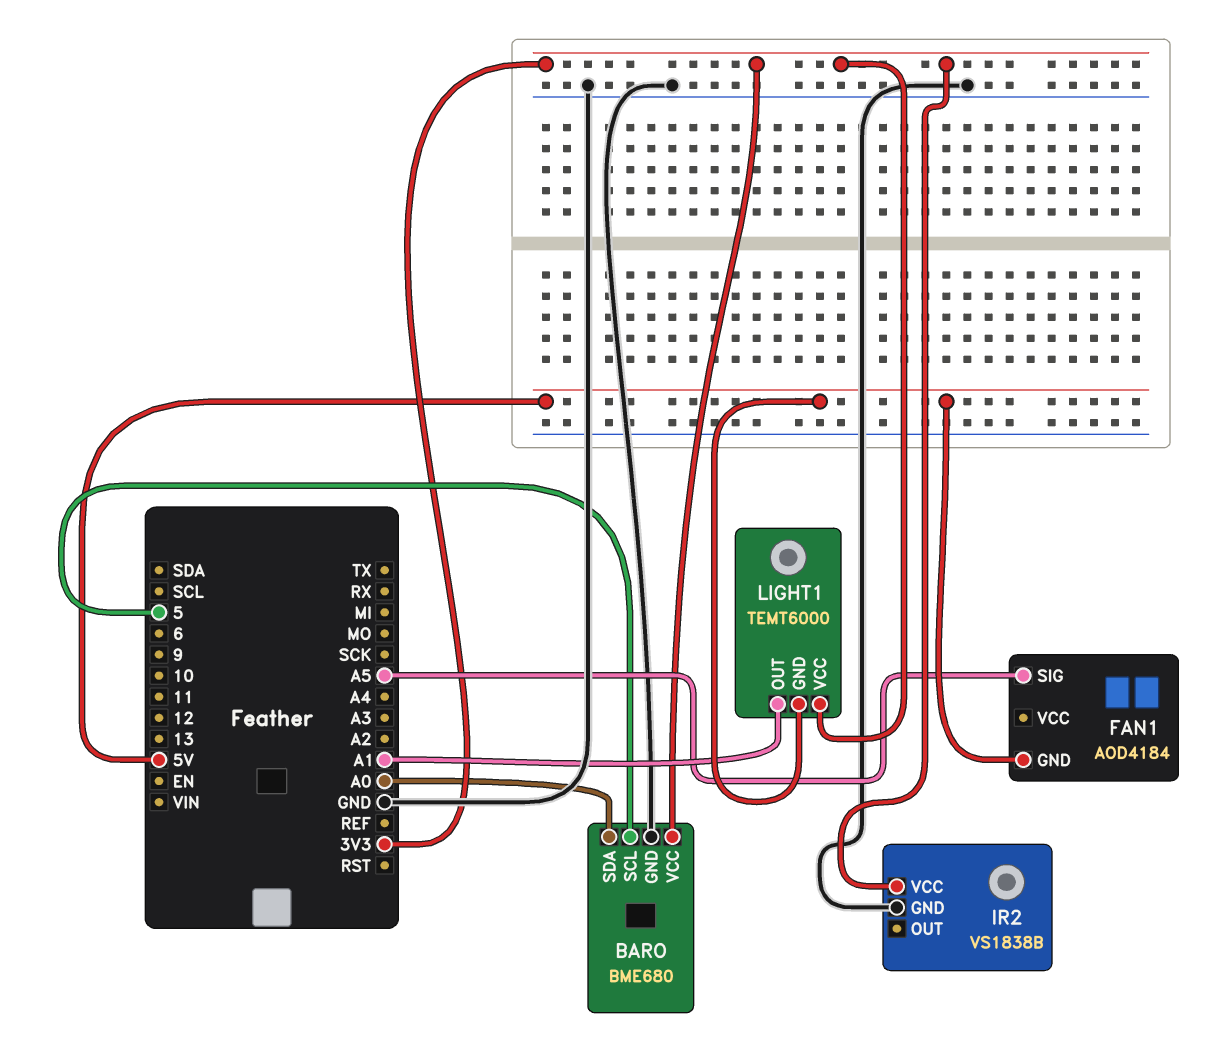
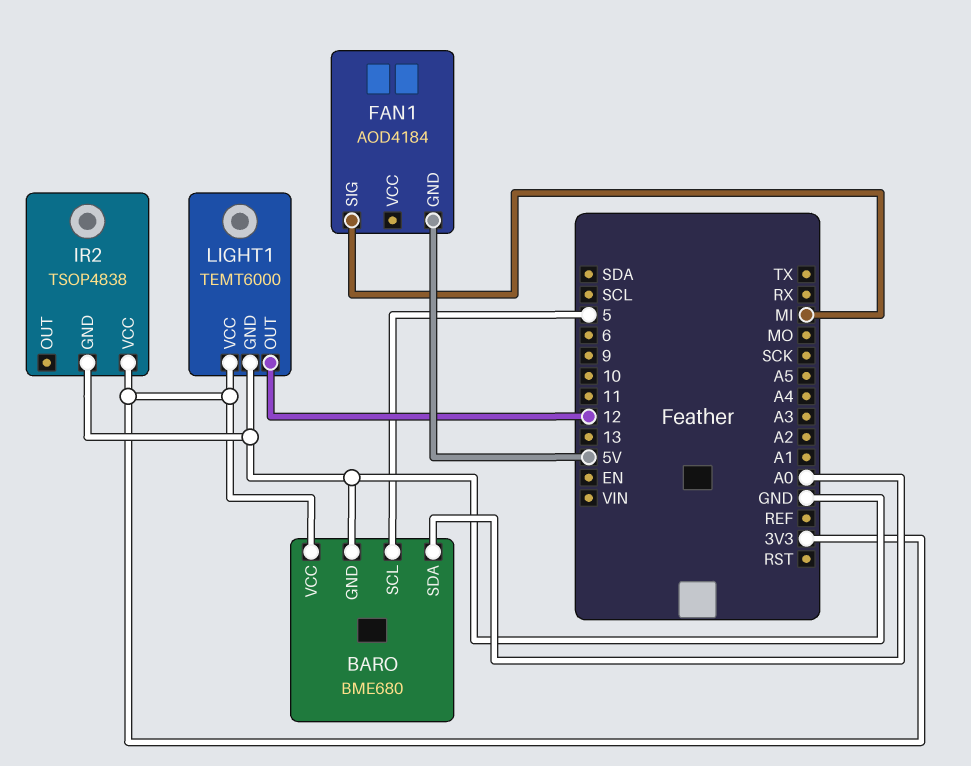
FAN1 pin SIG: A5 -> MI
IR2: VS1838B -> TSOP4838
LIGHT1 pin GND: 5V -> GND
LIGHT1 pin OUT: A1 -> 12

